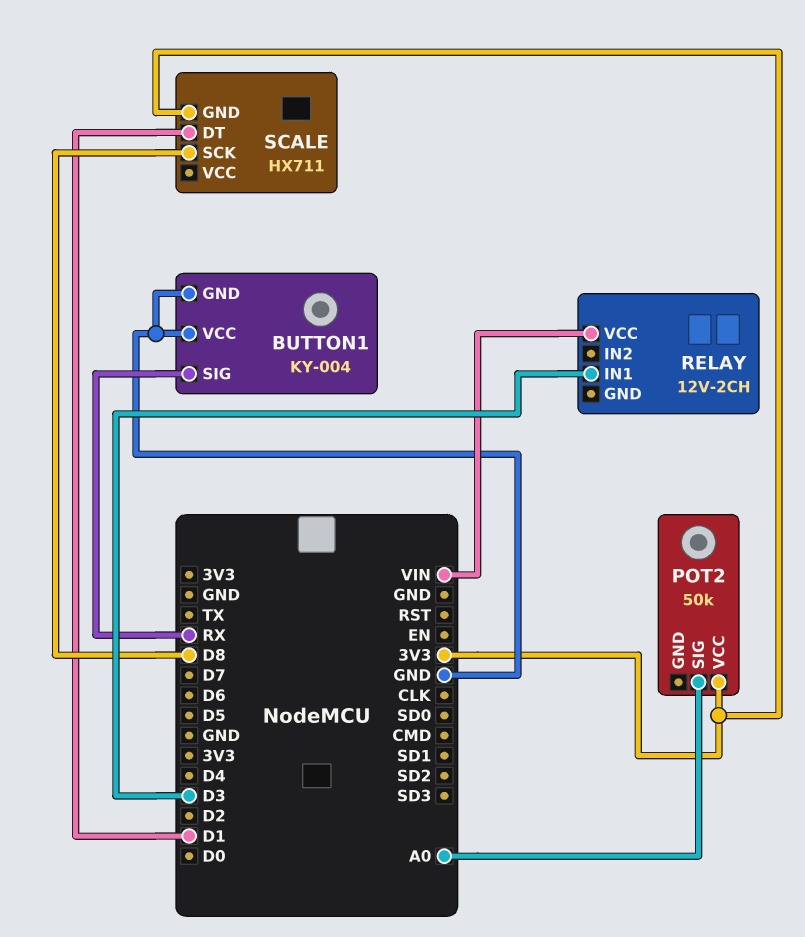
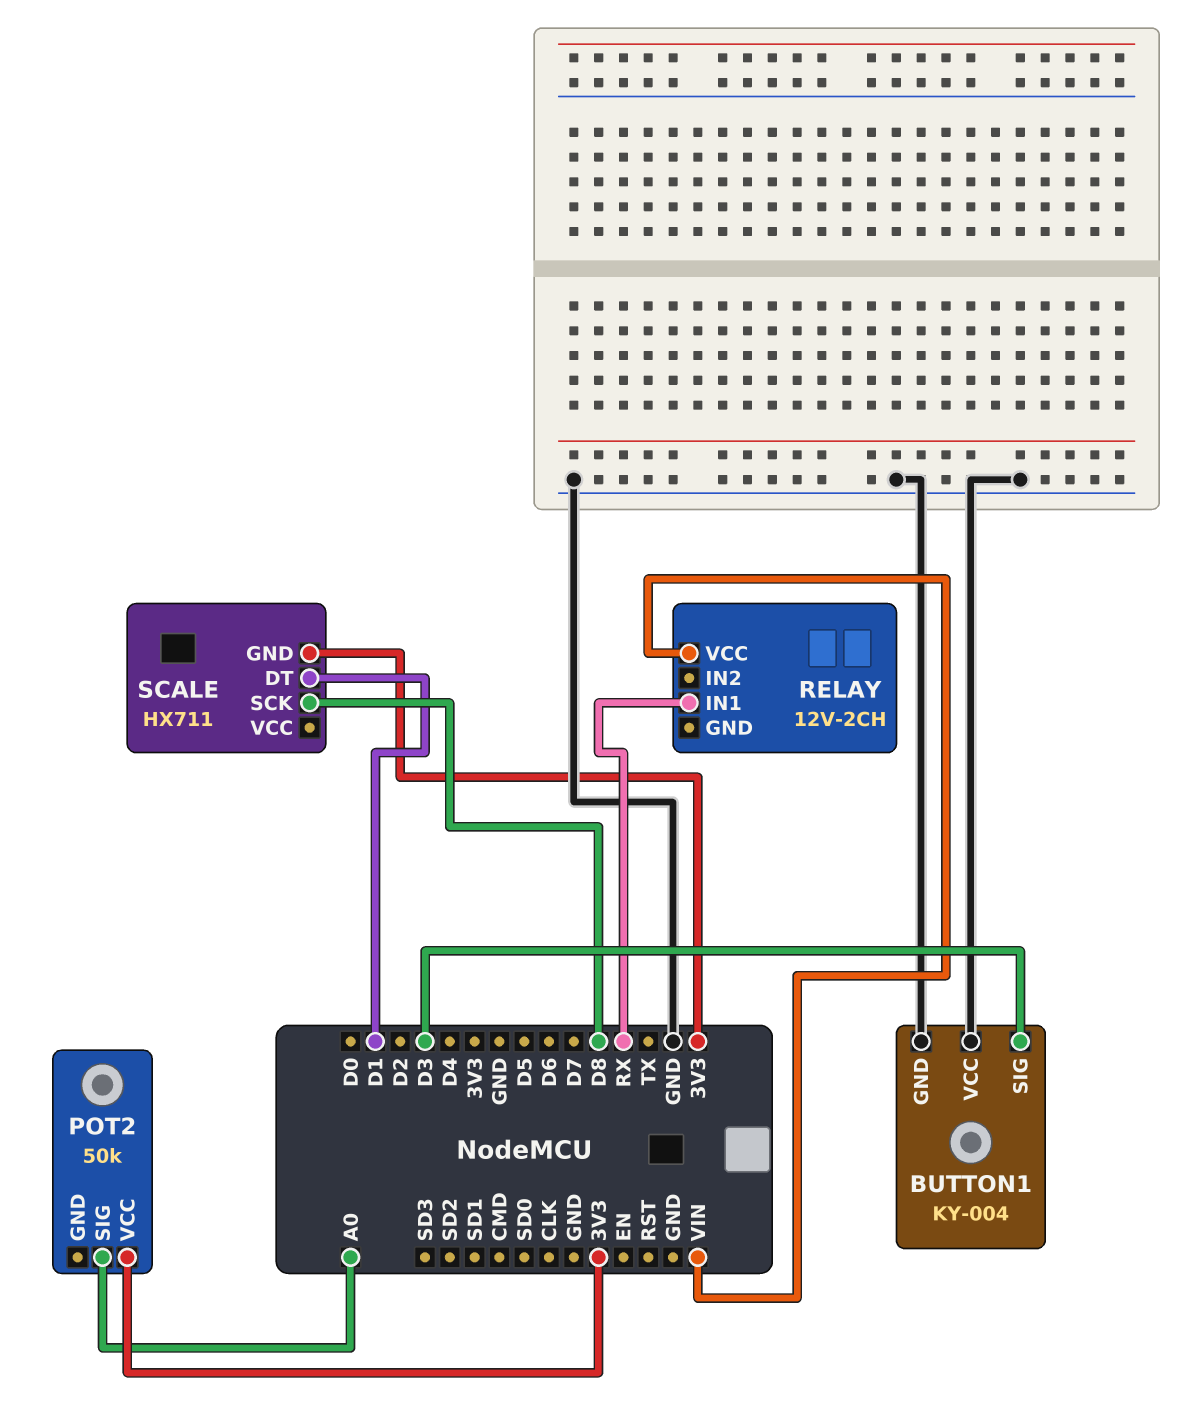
BUTTON1 pin SIG: RX -> D3
RELAY pin IN1: D3 -> RX

